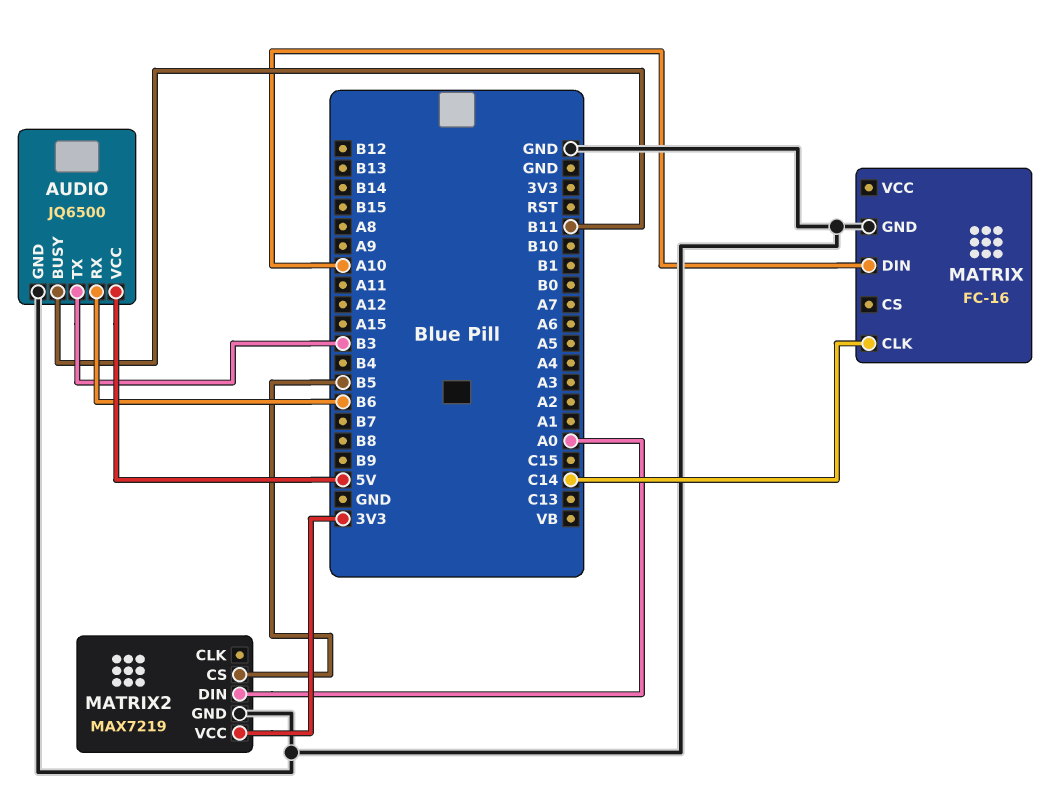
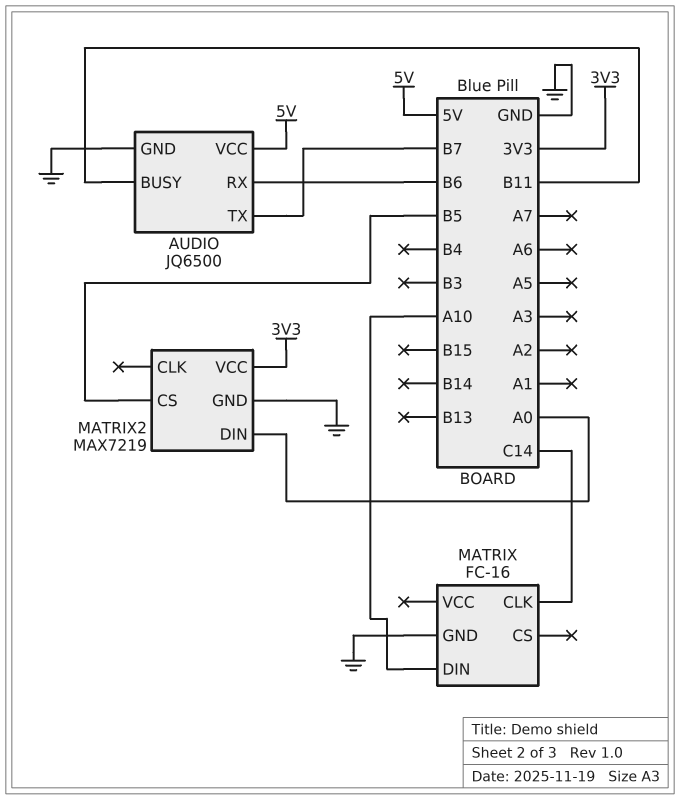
AUDIO pin TX: B3 -> B7

